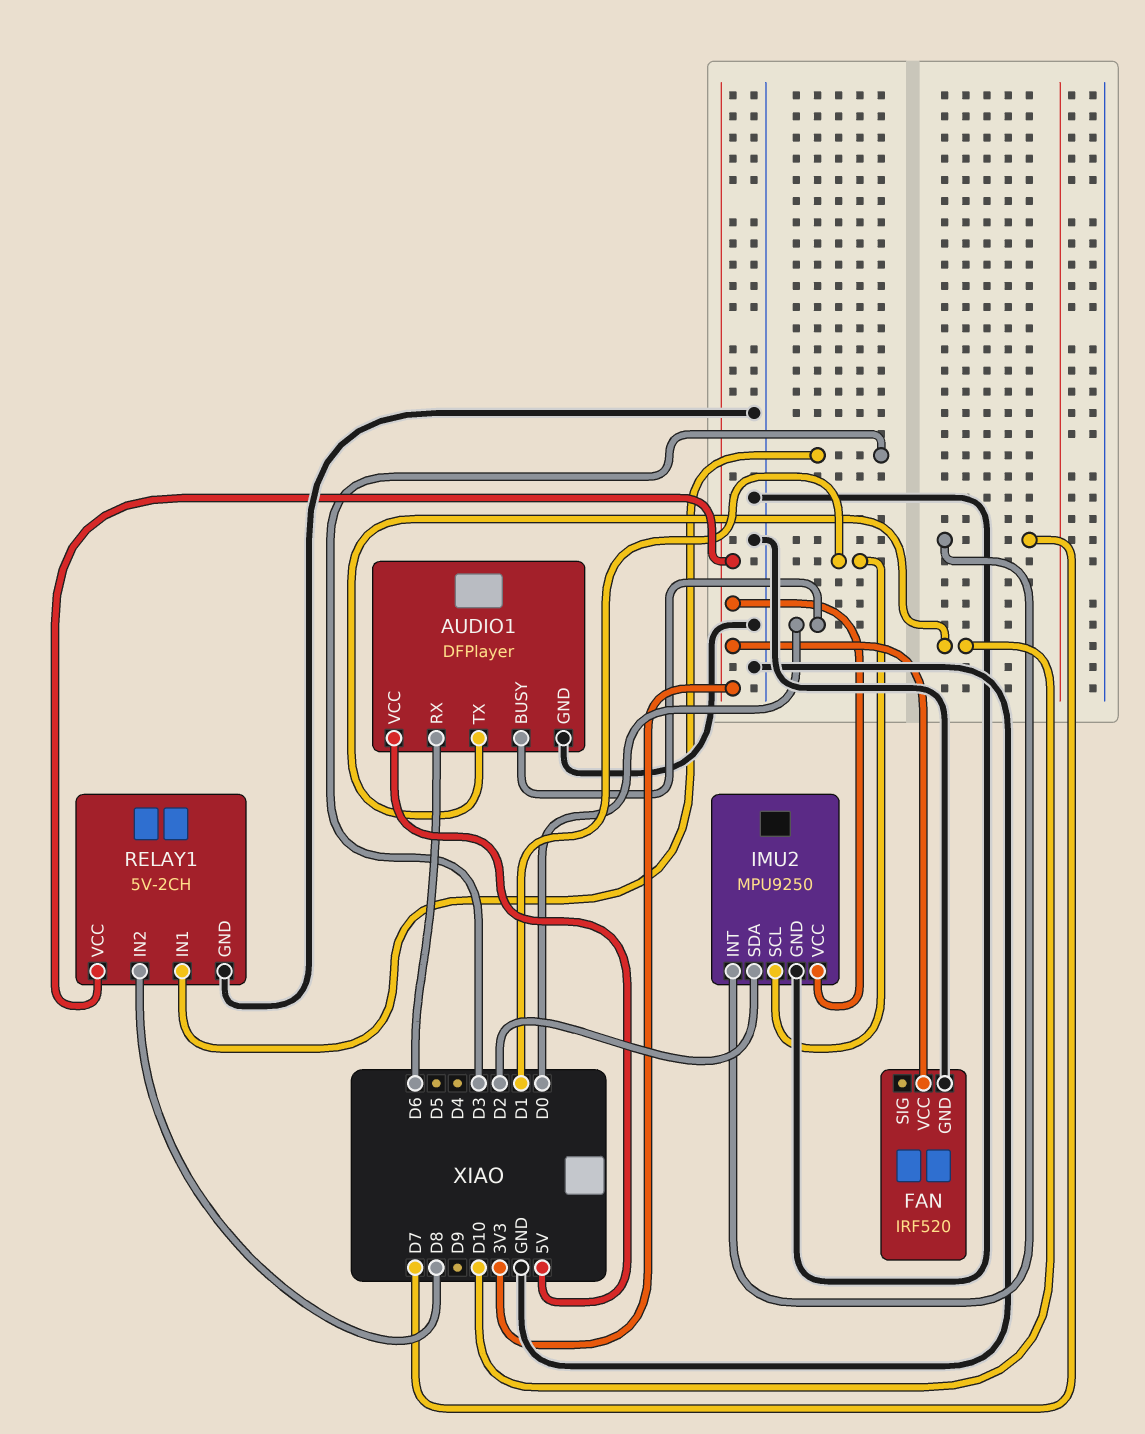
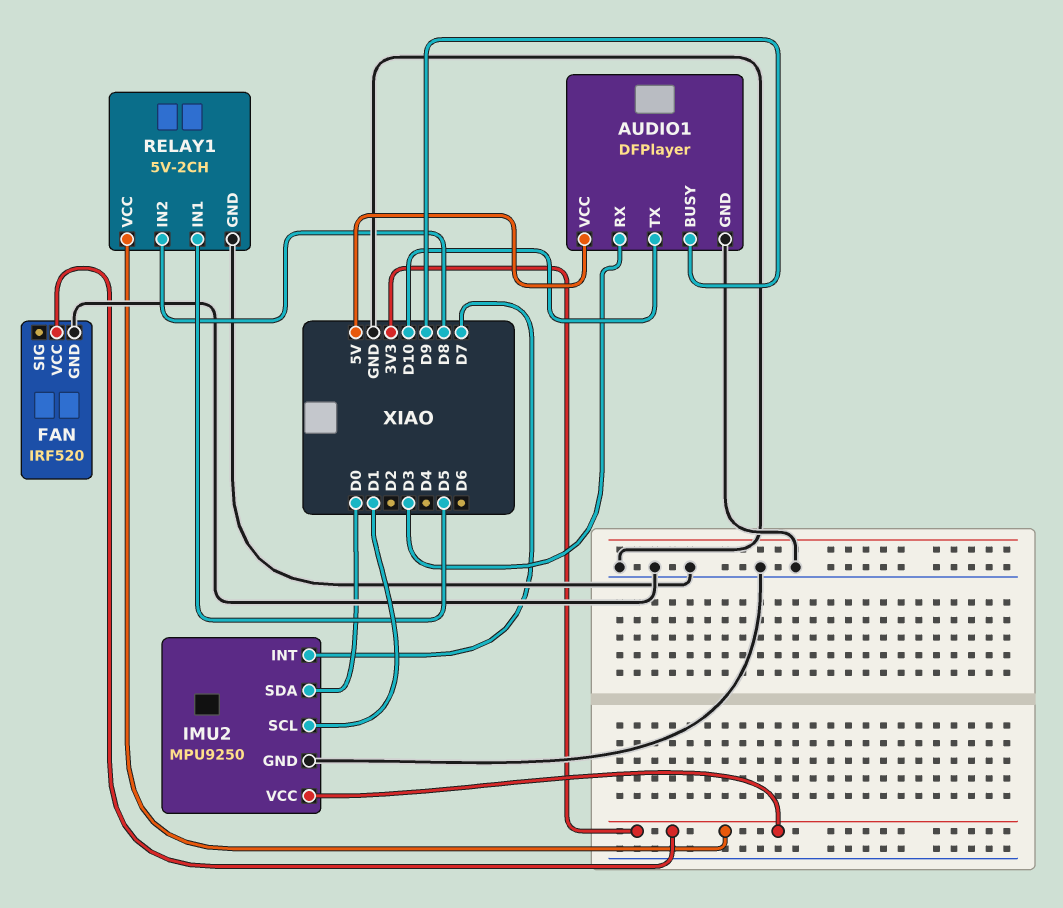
AUDIO1 pin BUSY: D0 -> D9
AUDIO1 pin RX: D6 -> D3
IMU2 pin SDA: D2 -> D0
RELAY1 pin IN1: D3 -> D5

